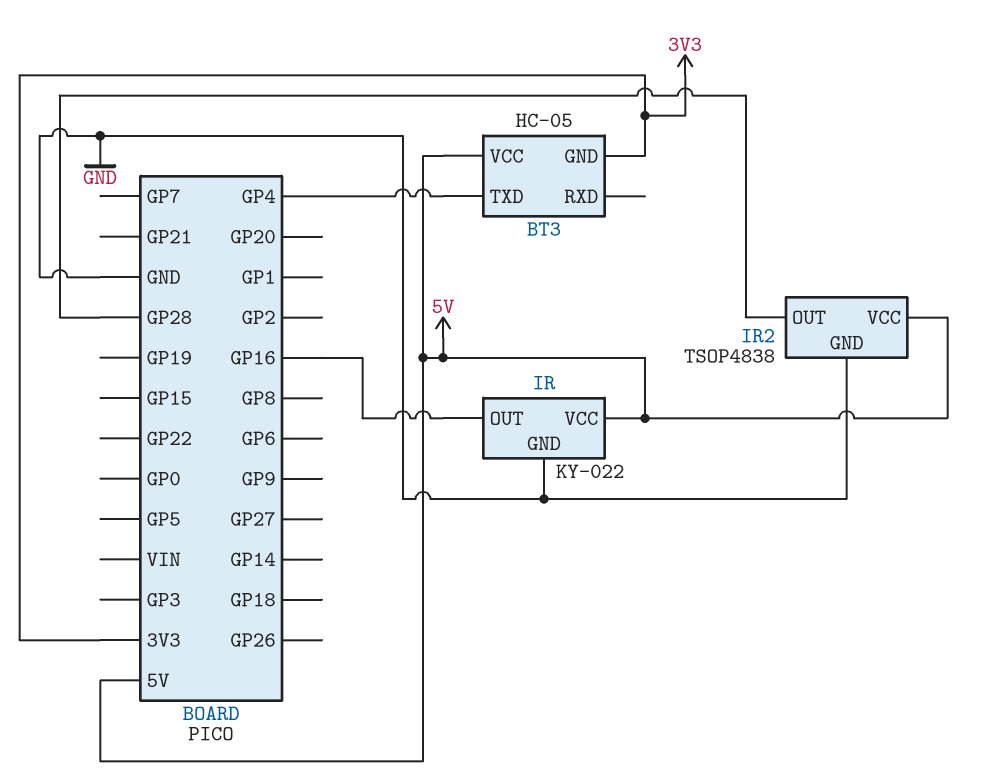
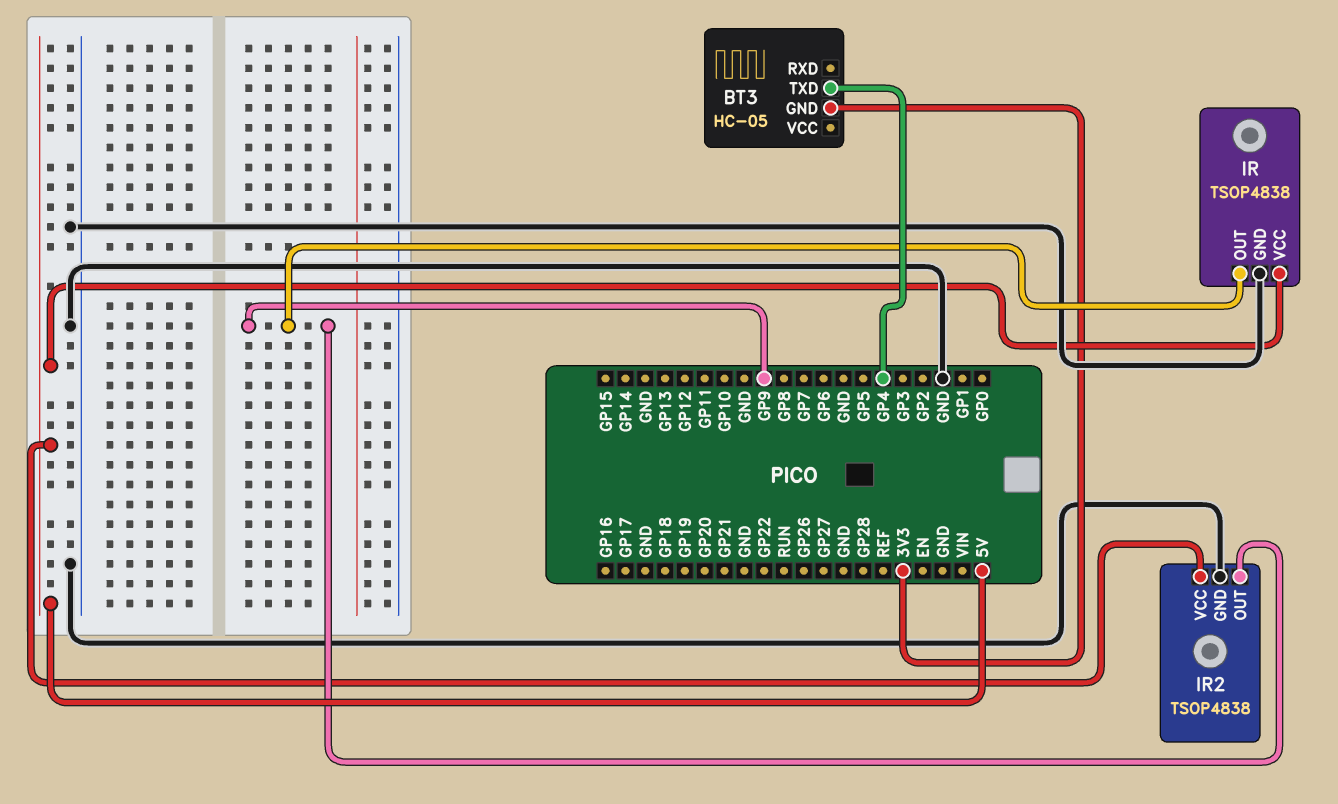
BT3 pin VCC: 5V -> none
IR: KY-022 -> TSOP4838
IR pin OUT: GP16 -> GP9
IR2 pin OUT: GP28 -> GP9

